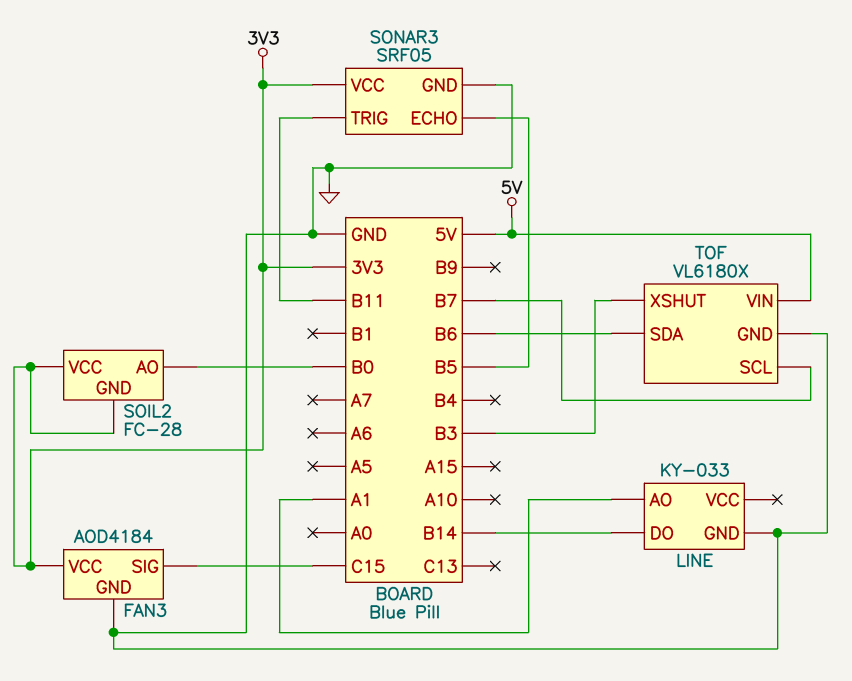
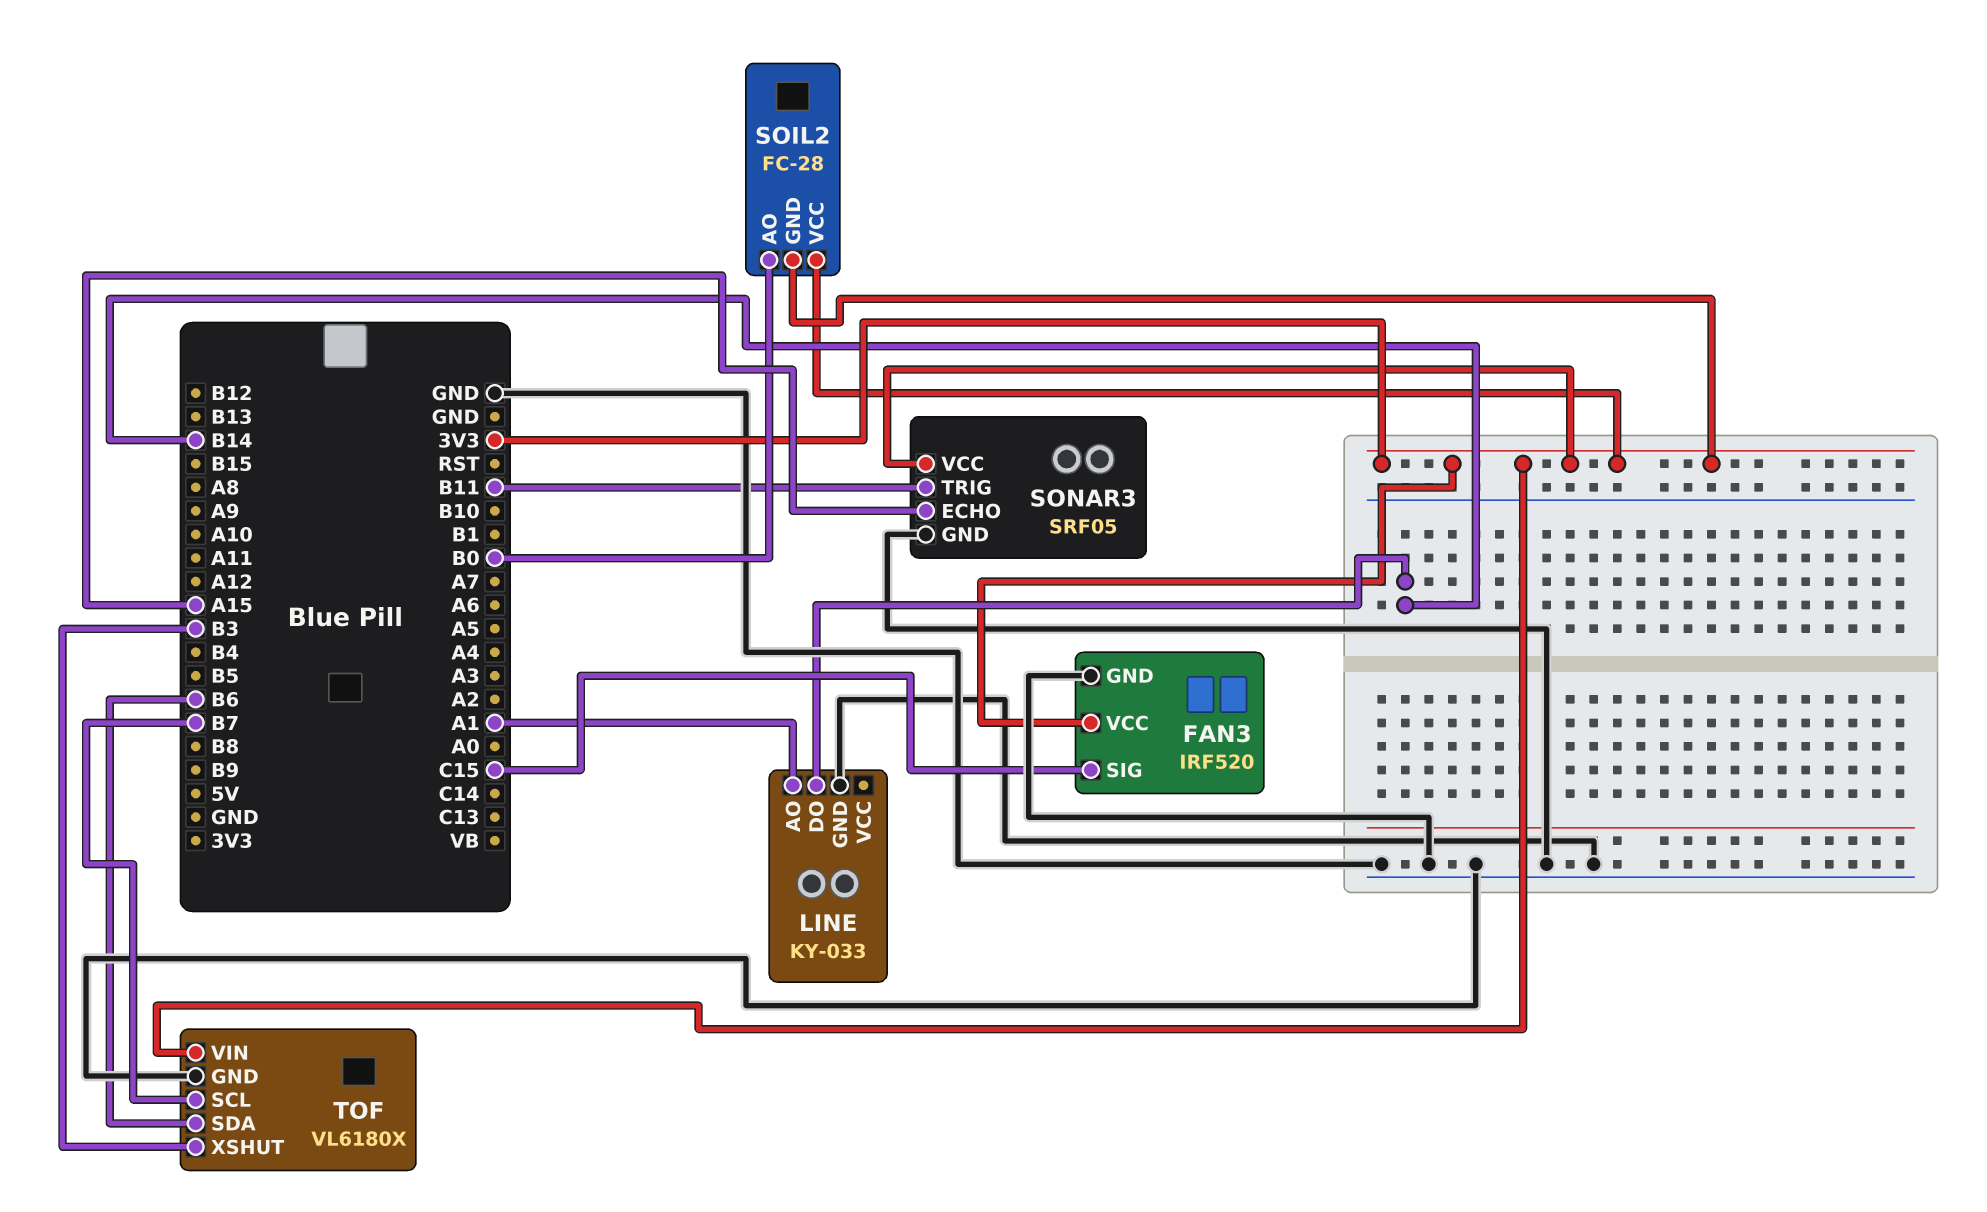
FAN3: AOD4184 -> IRF520
SONAR3 pin ECHO: B5 -> A15
TOF pin VIN: 5V -> 3V3

